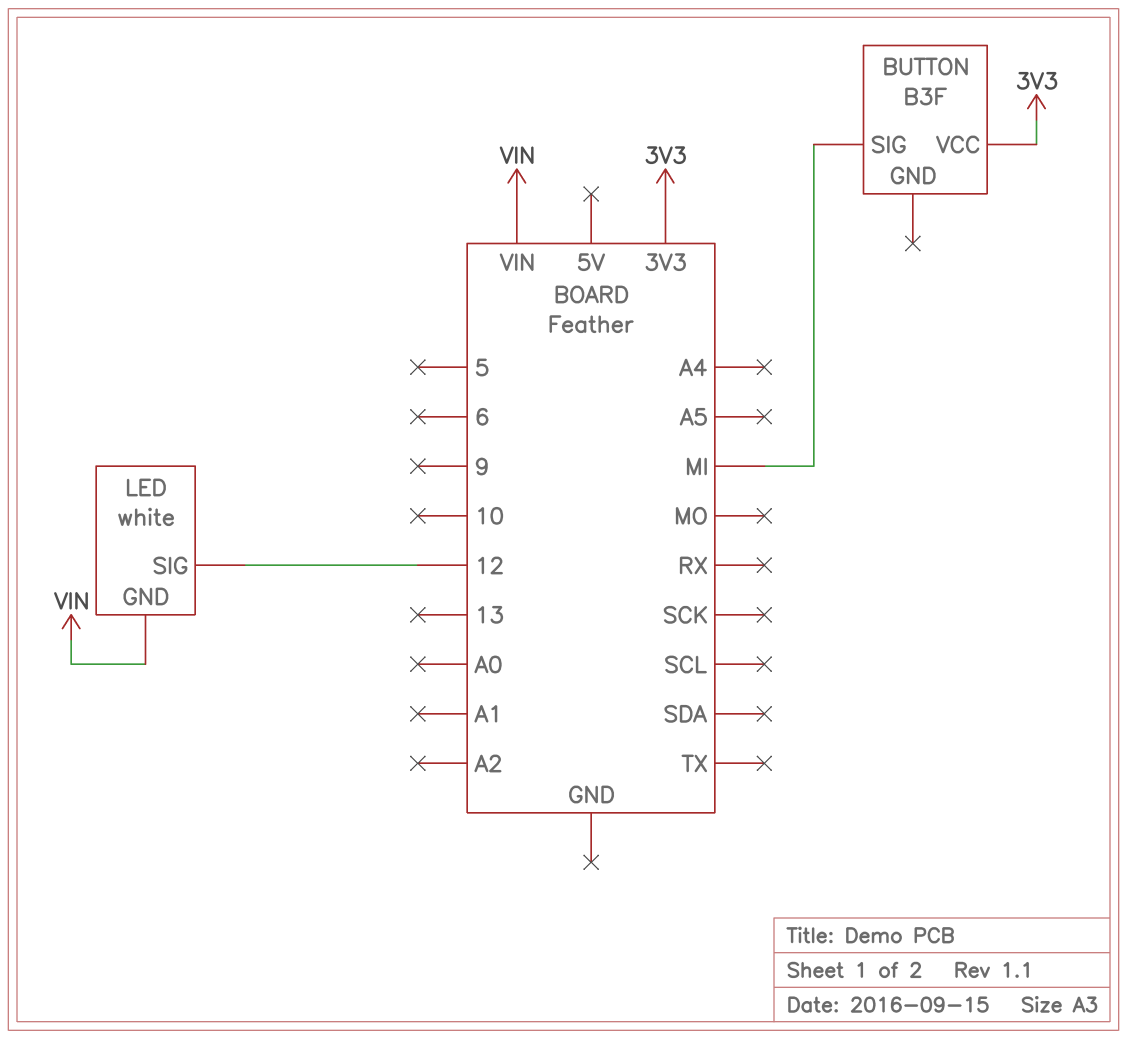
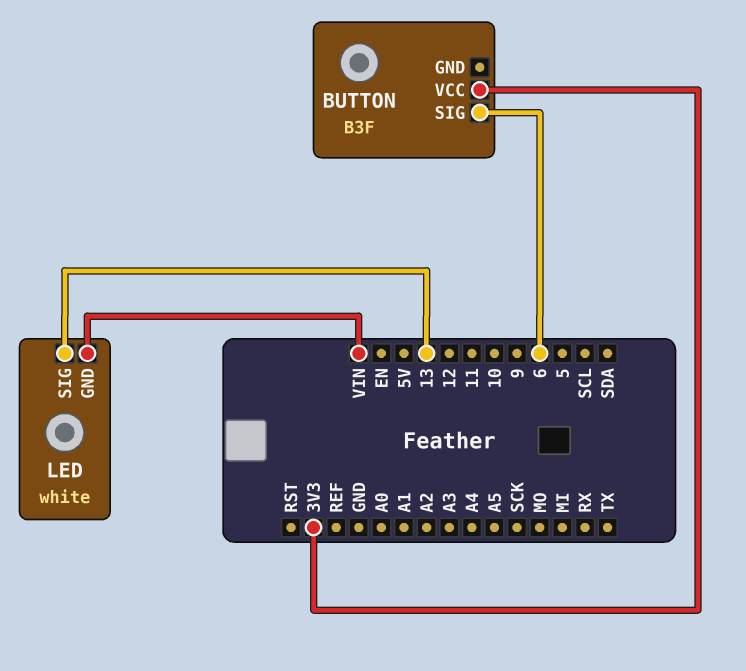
BUTTON pin SIG: MI -> 6
LED pin SIG: 12 -> 13

